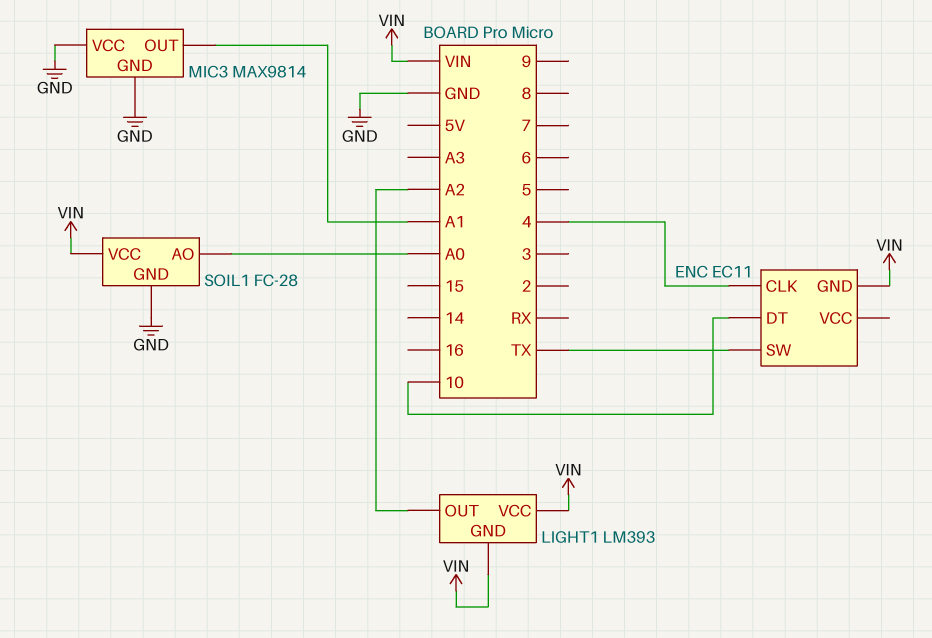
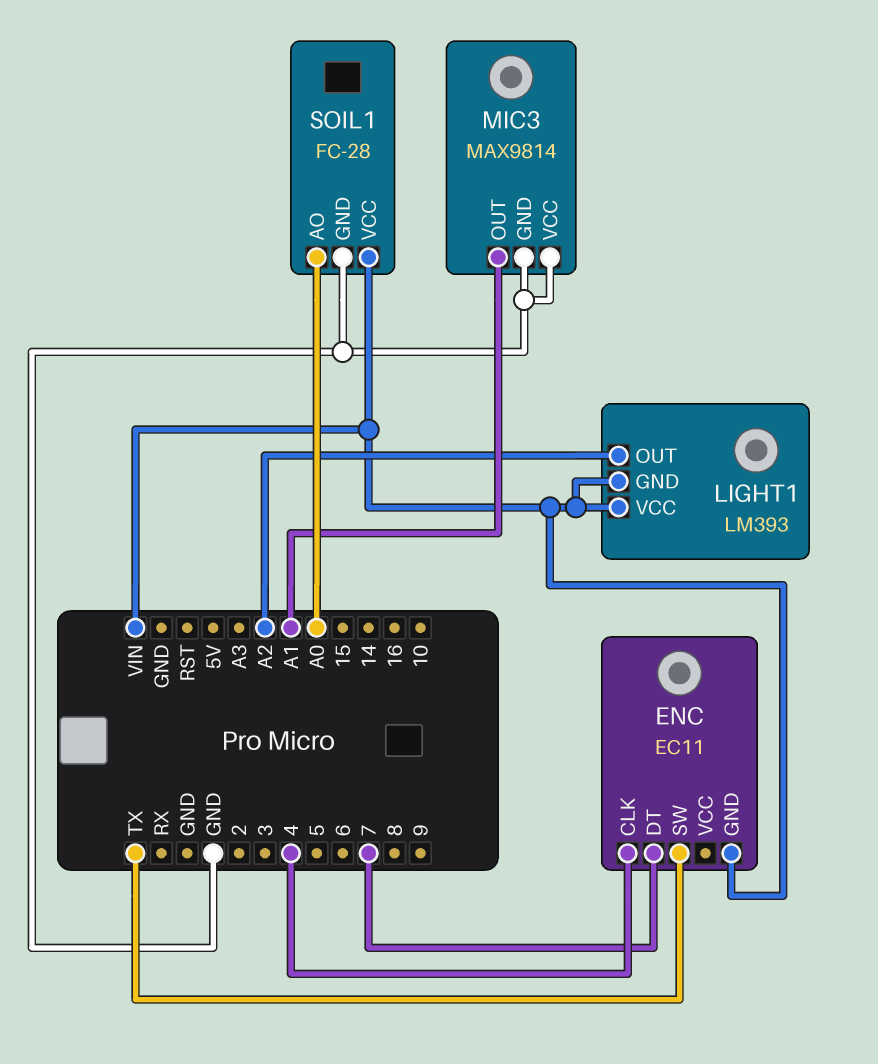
ENC pin DT: 10 -> 7

